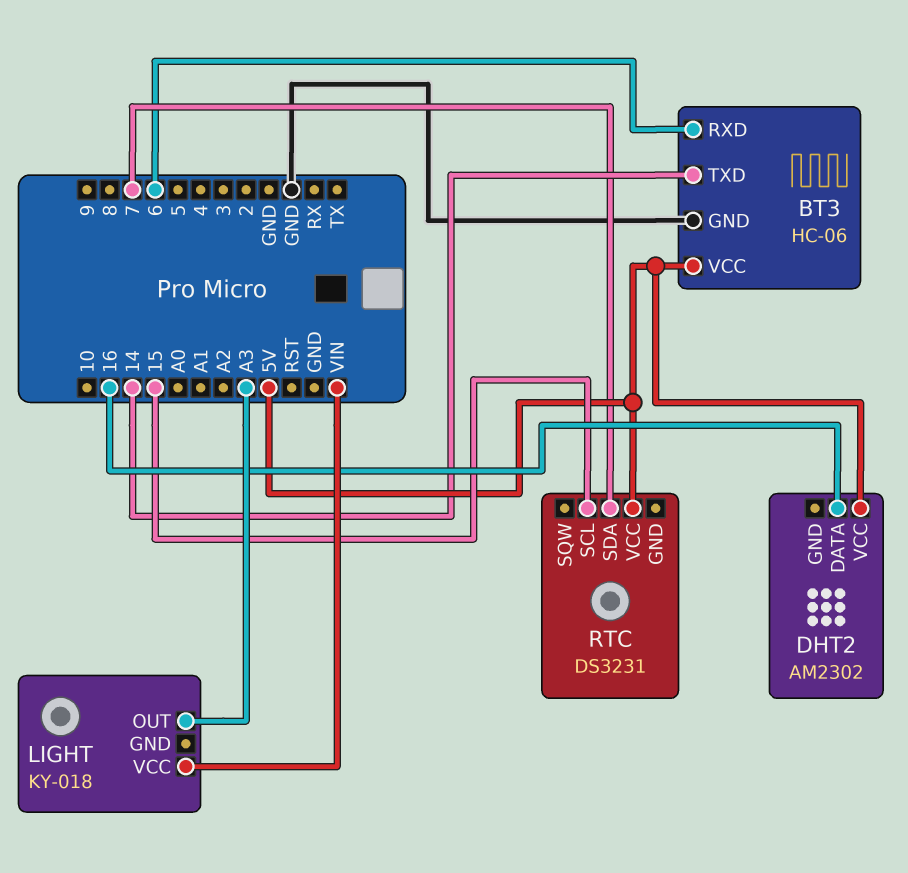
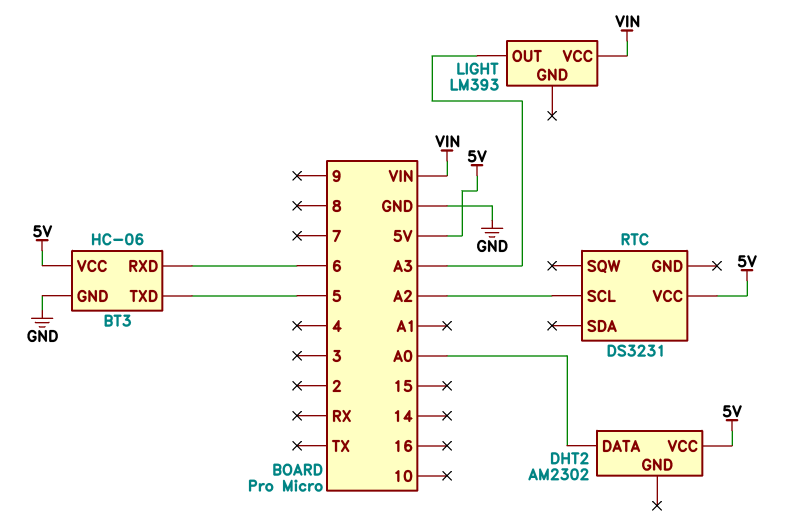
BT3 pin TXD: 14 -> 5
DHT2 pin DATA: 16 -> A0
LIGHT: KY-018 -> LM393
RTC pin SCL: 15 -> A2
RTC pin SDA: 7 -> none

